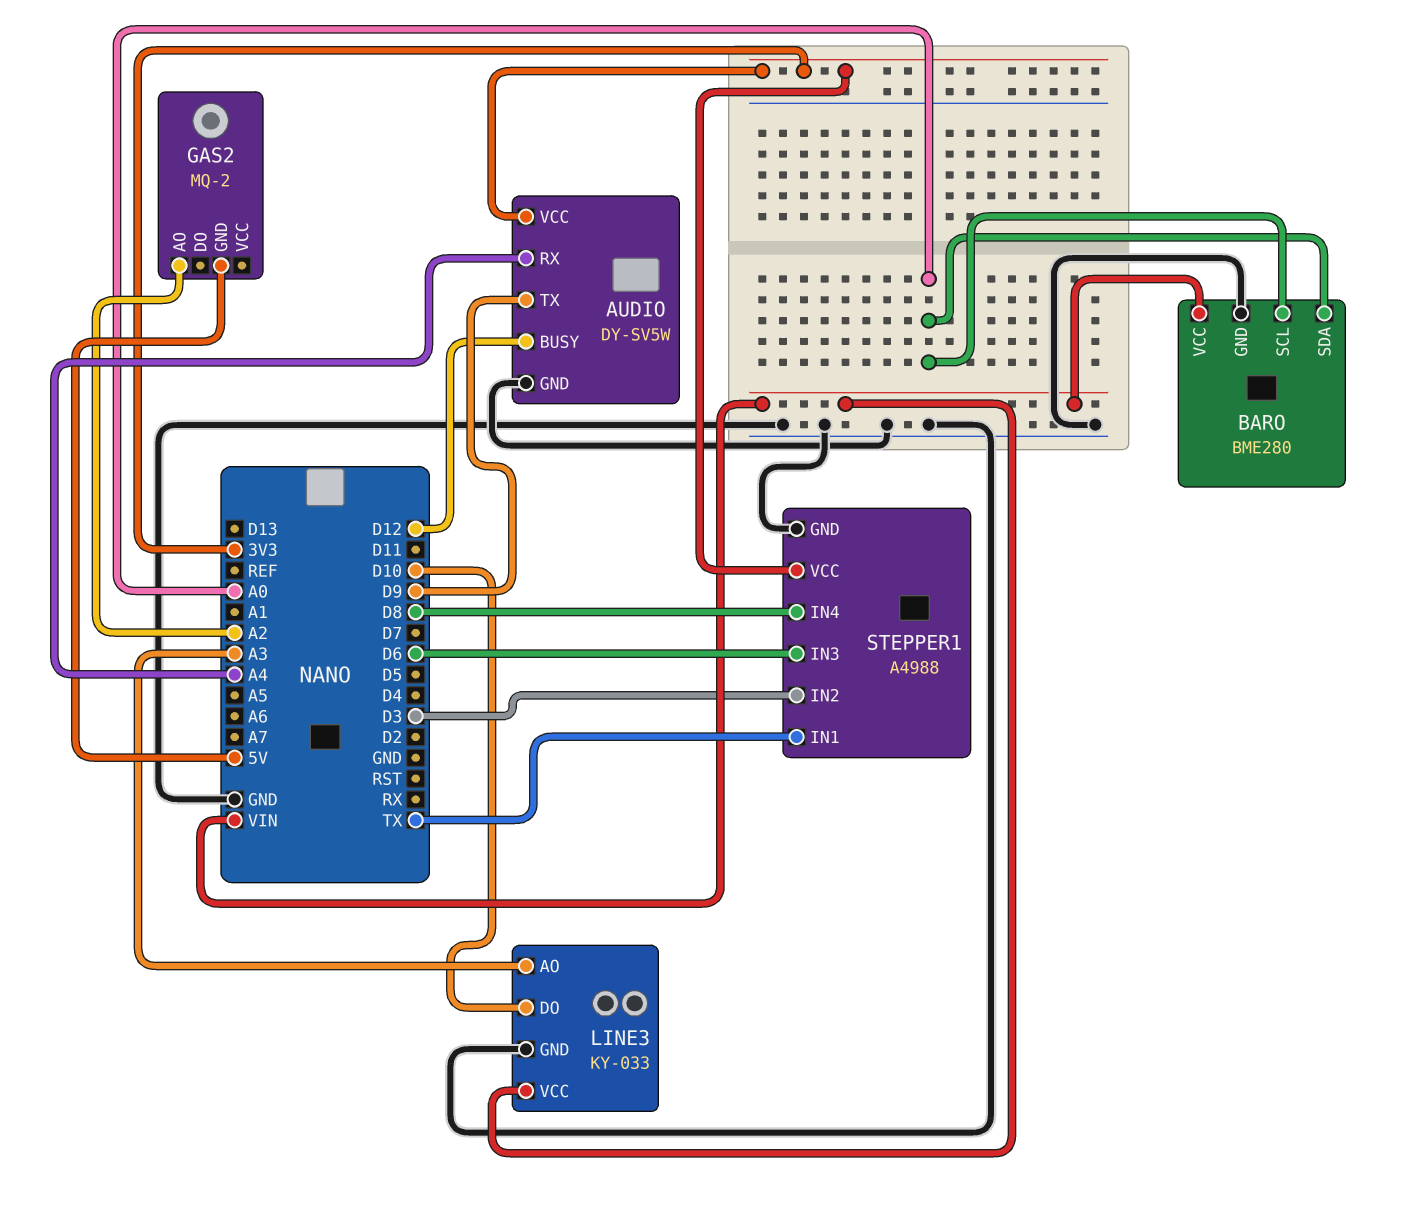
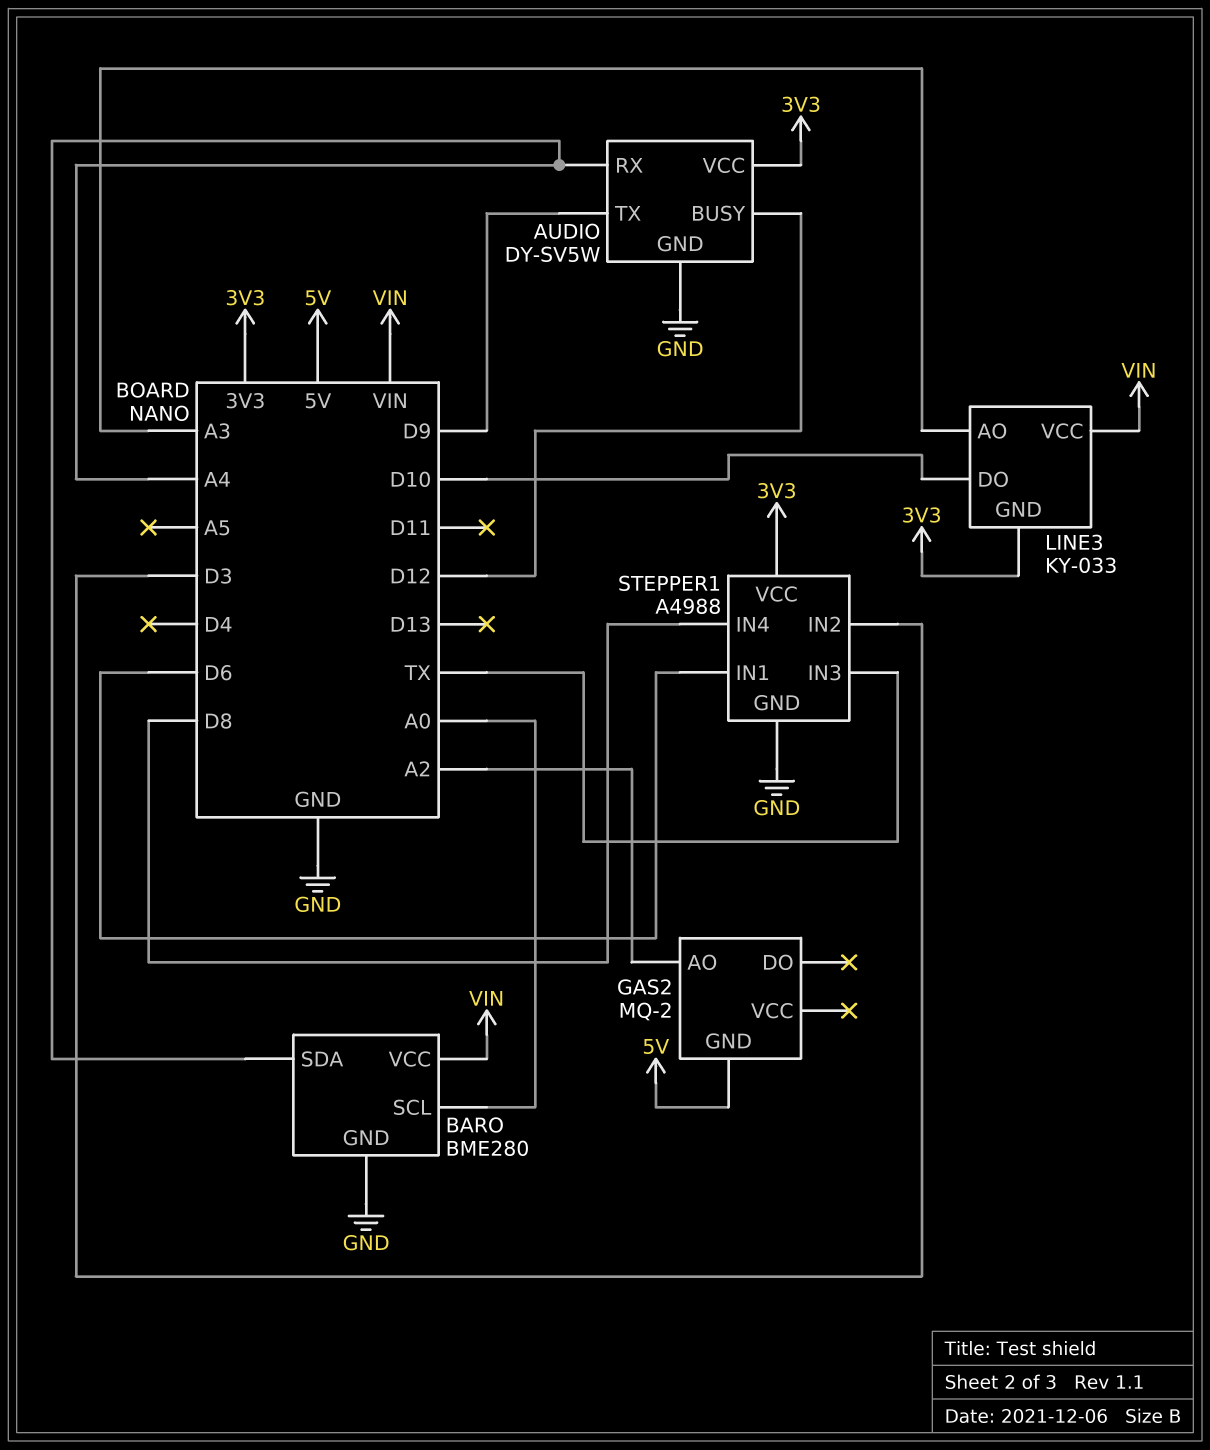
BARO pin SDA: A0 -> A4
LINE3 pin GND: GND -> 3V3
STEPPER1 pin IN1: TX -> D6
STEPPER1 pin IN3: D6 -> TX

